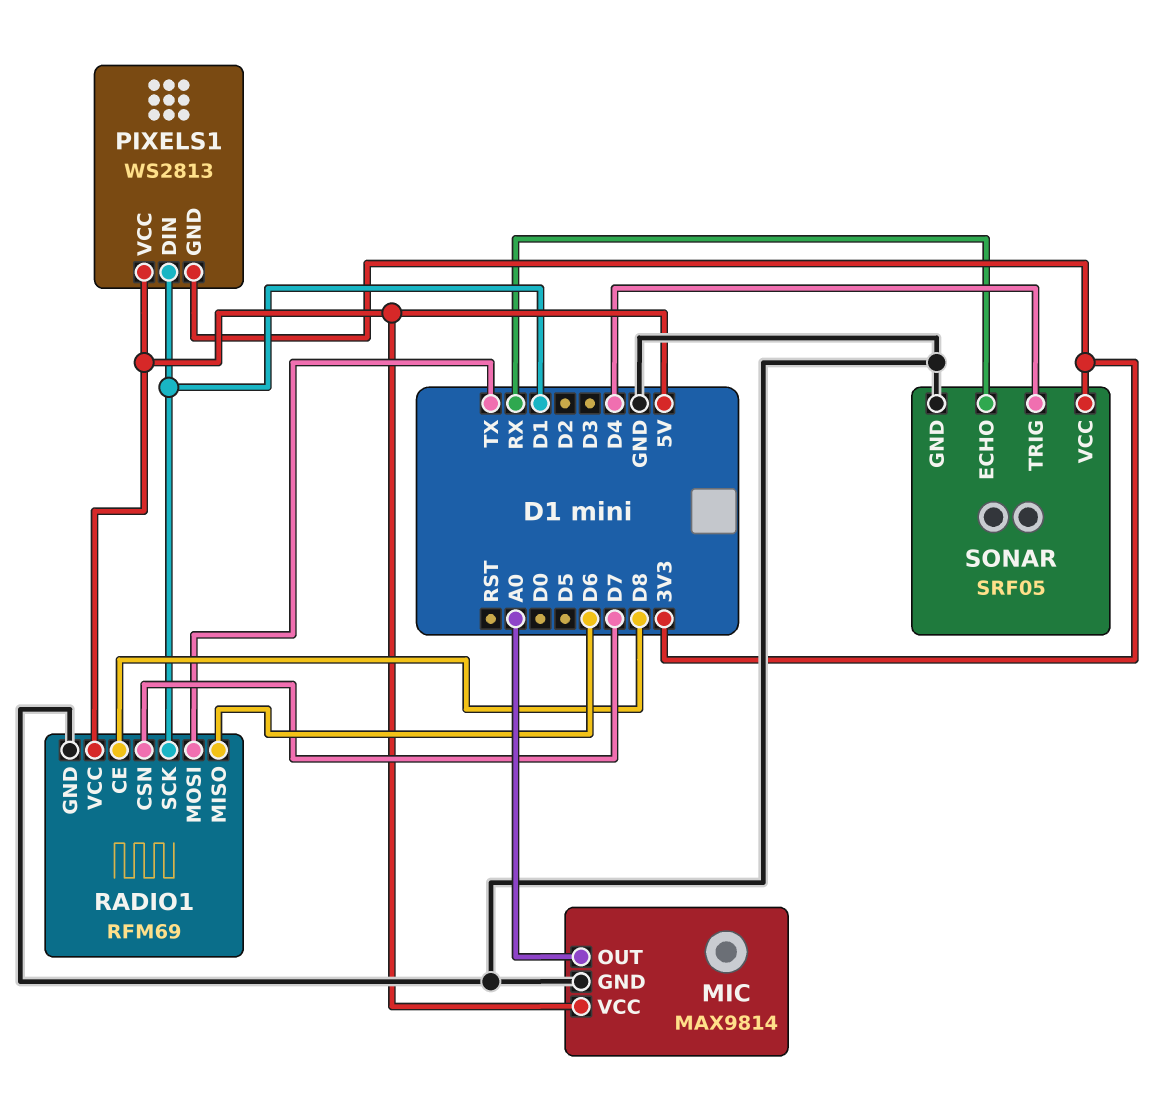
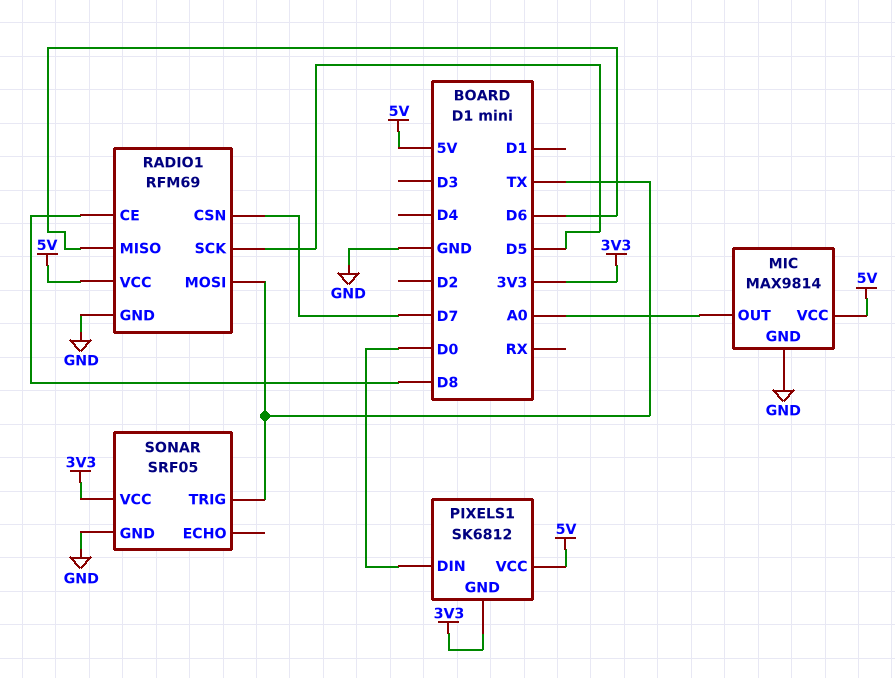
PIXELS1: WS2813 -> SK6812
PIXELS1 pin DIN: D1 -> D0
RADIO1 pin SCK: D1 -> D5
SONAR pin ECHO: RX -> none
SONAR pin TRIG: D4 -> TX

